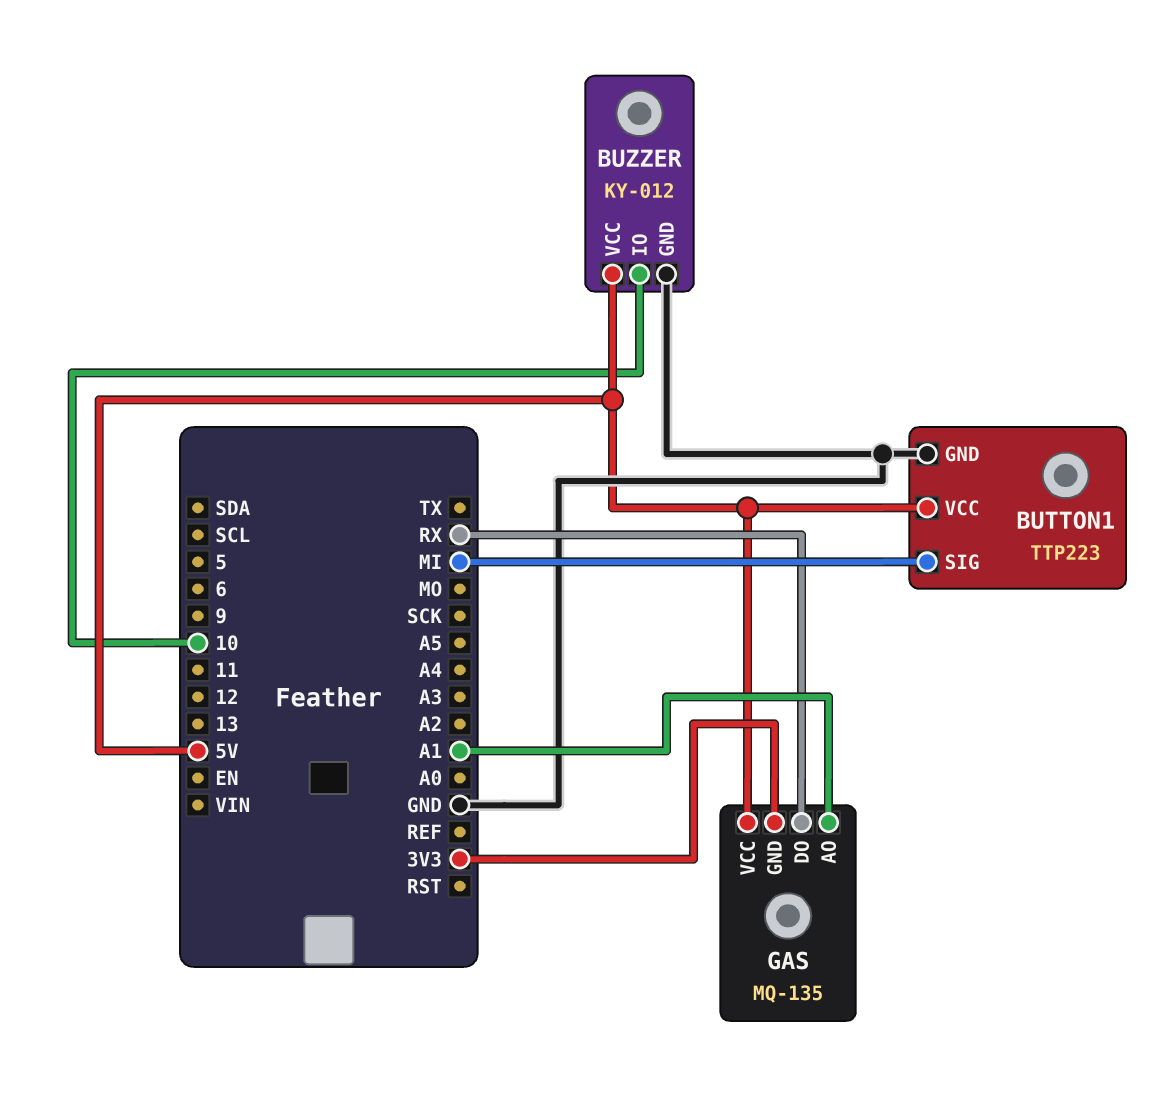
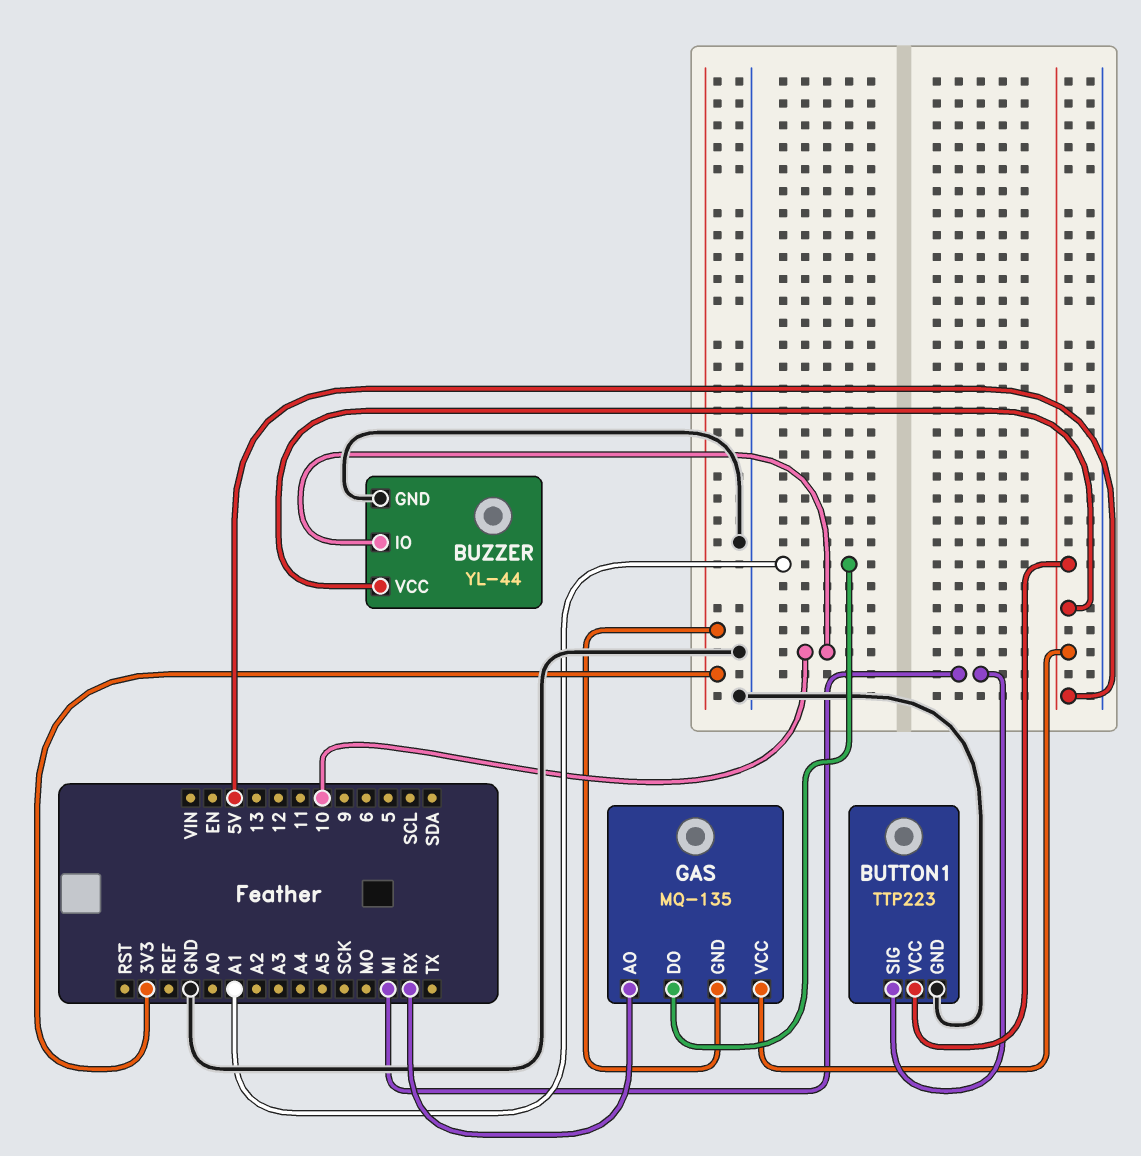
BUZZER: KY-012 -> YL-44
GAS pin AO: A1 -> RX
GAS pin DO: RX -> A1

